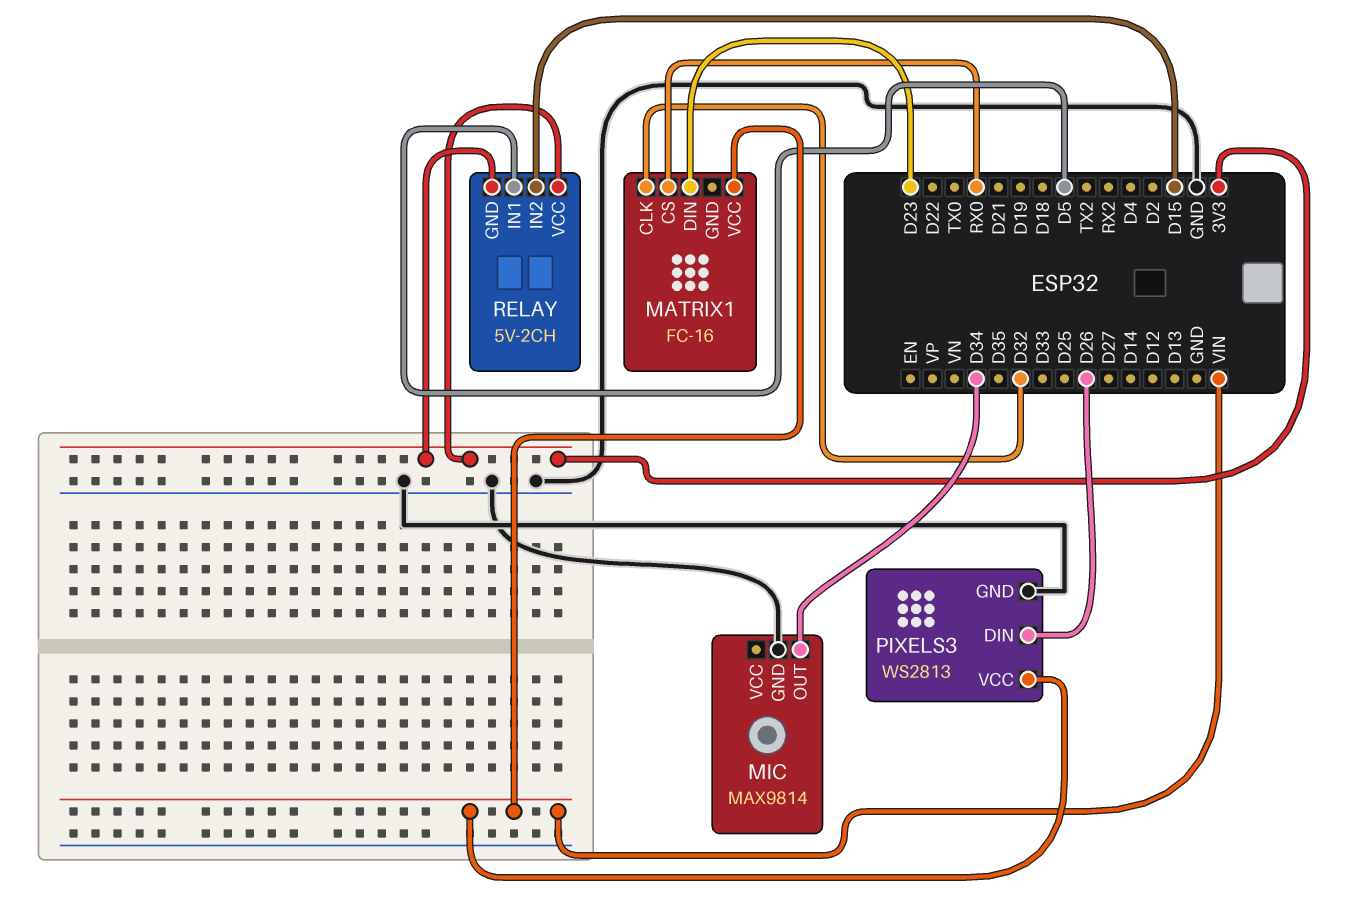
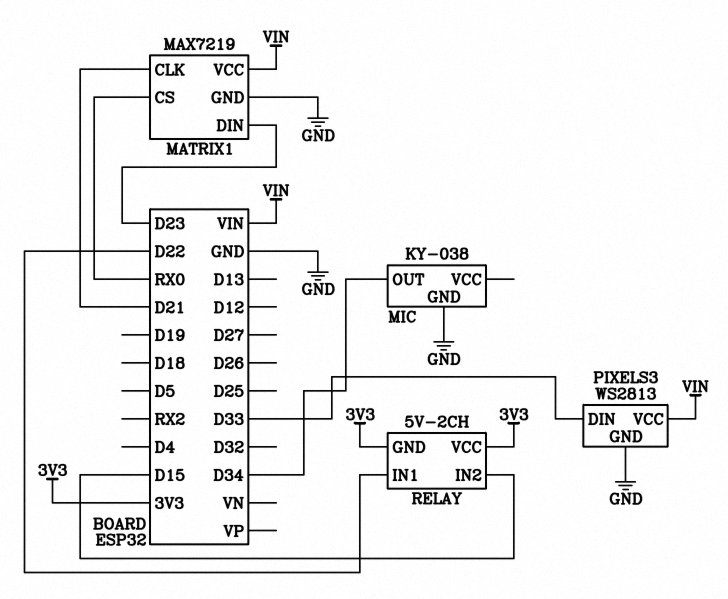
MATRIX1: FC-16 -> MAX7219
MATRIX1 pin CLK: D32 -> D21
MATRIX1 pin GND: none -> GND
MIC: MAX9814 -> KY-038
PIXELS3 pin DIN: D26 -> D33
RELAY pin IN1: D5 -> D22

